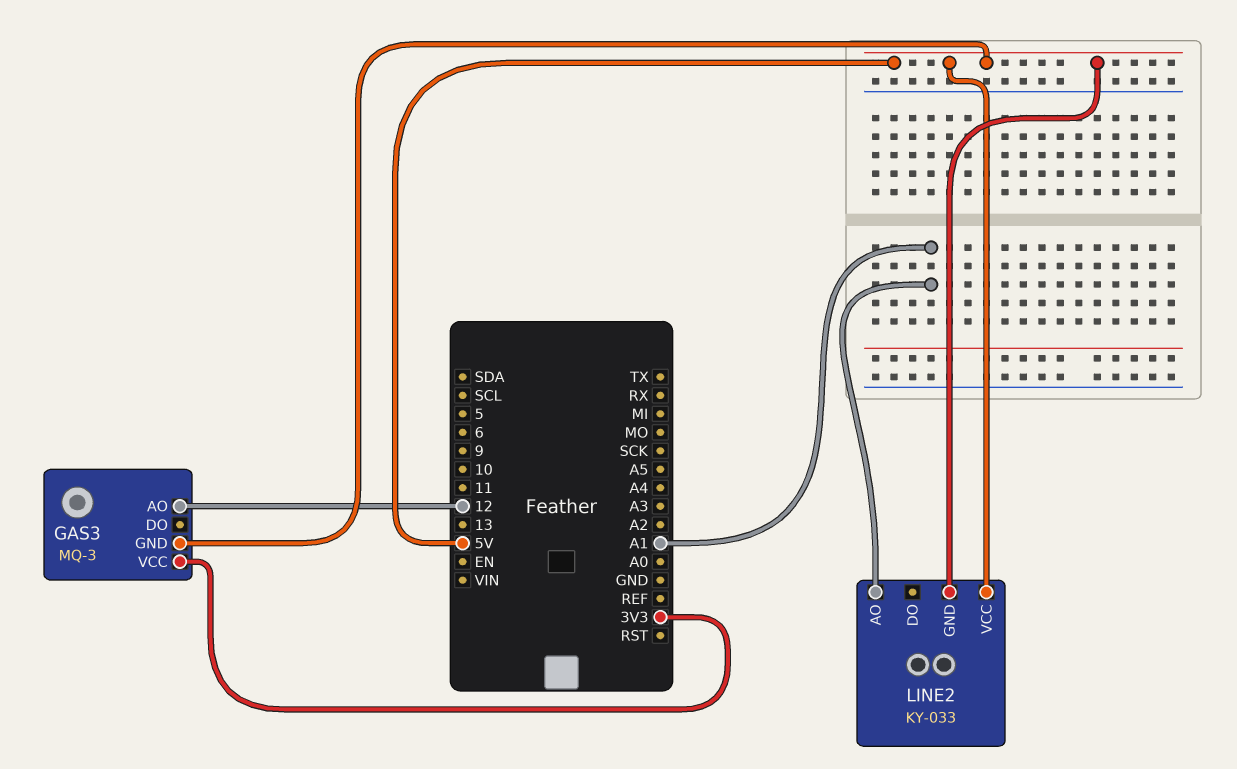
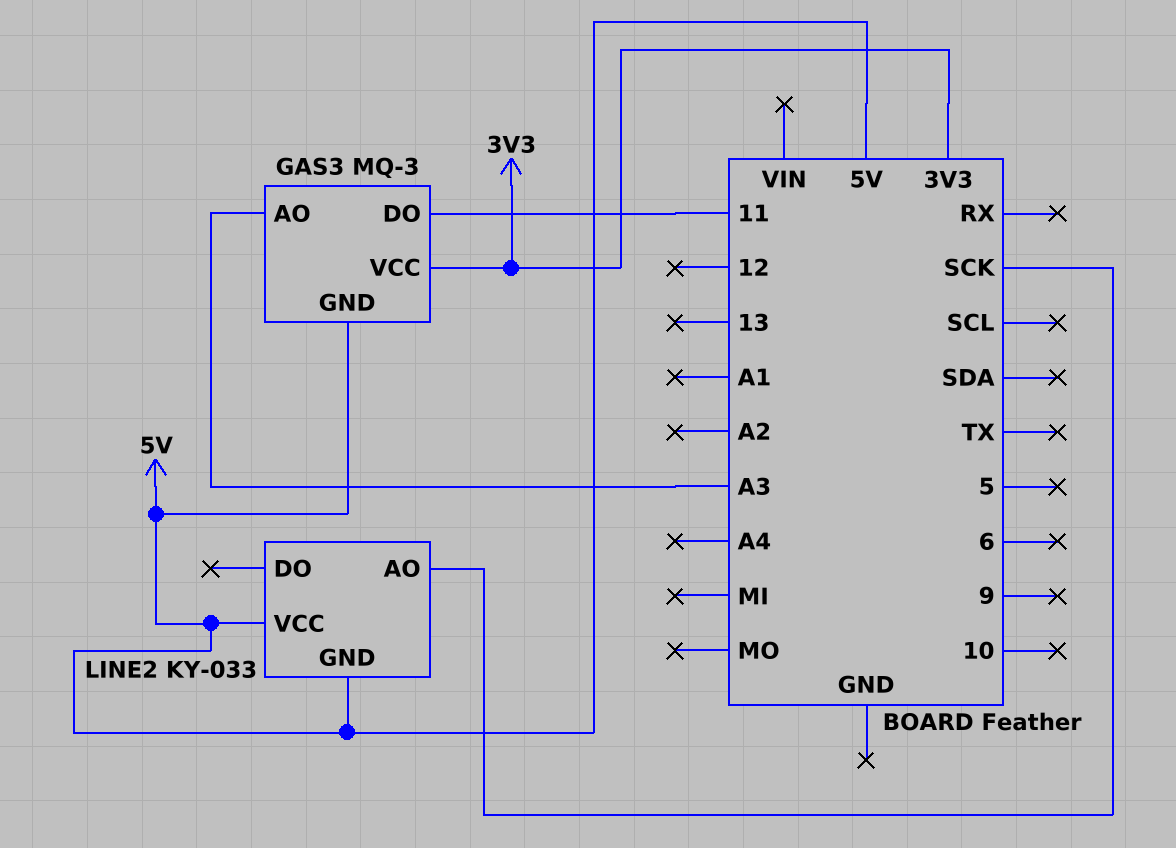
GAS3 pin AO: 12 -> A3
GAS3 pin DO: none -> 11
LINE2 pin AO: A1 -> SCK

